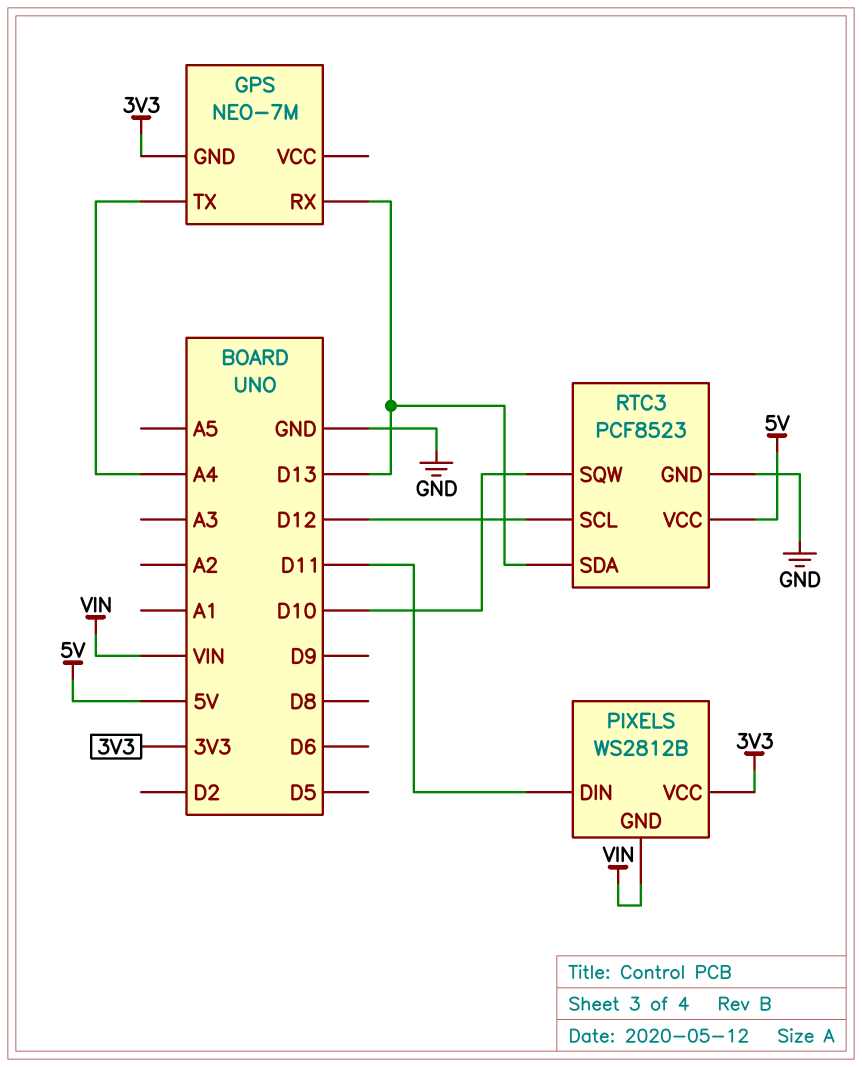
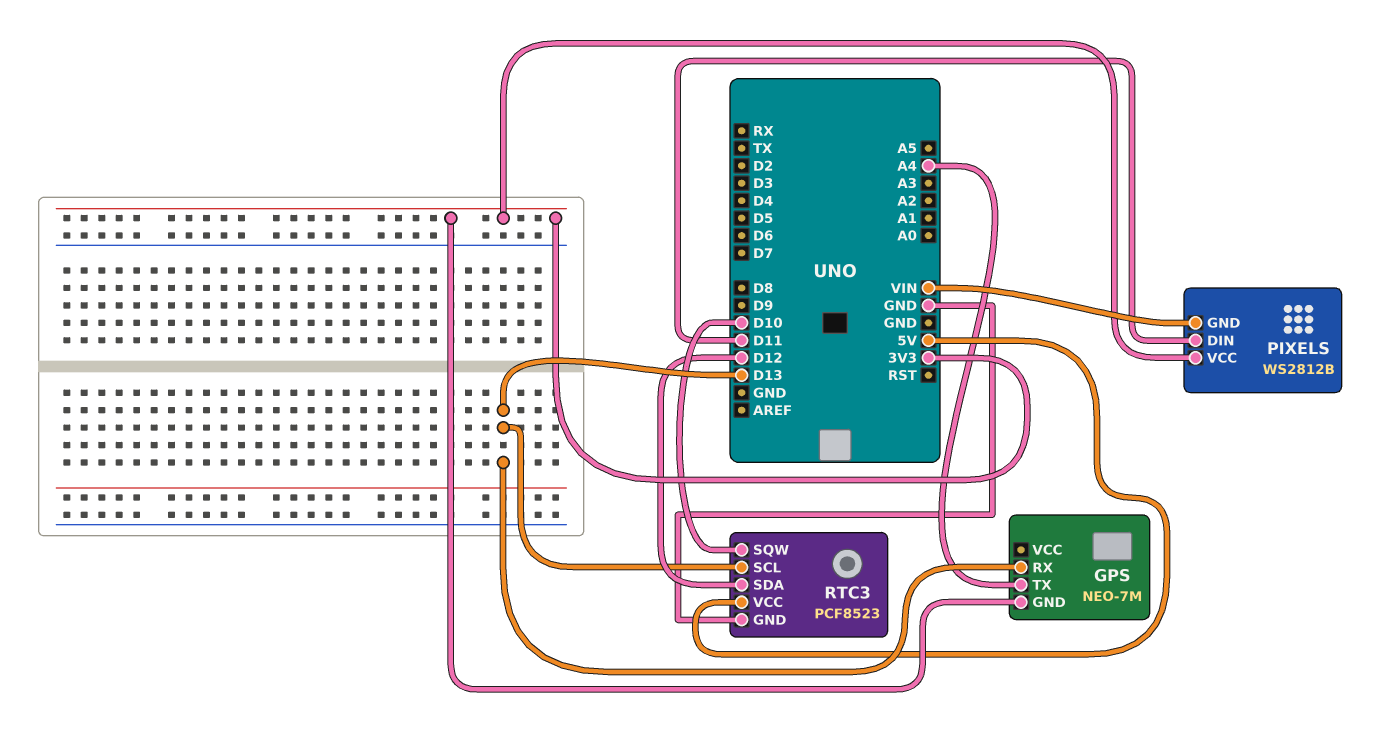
RTC3 pin SCL: D12 -> D13
RTC3 pin SDA: D13 -> D12

